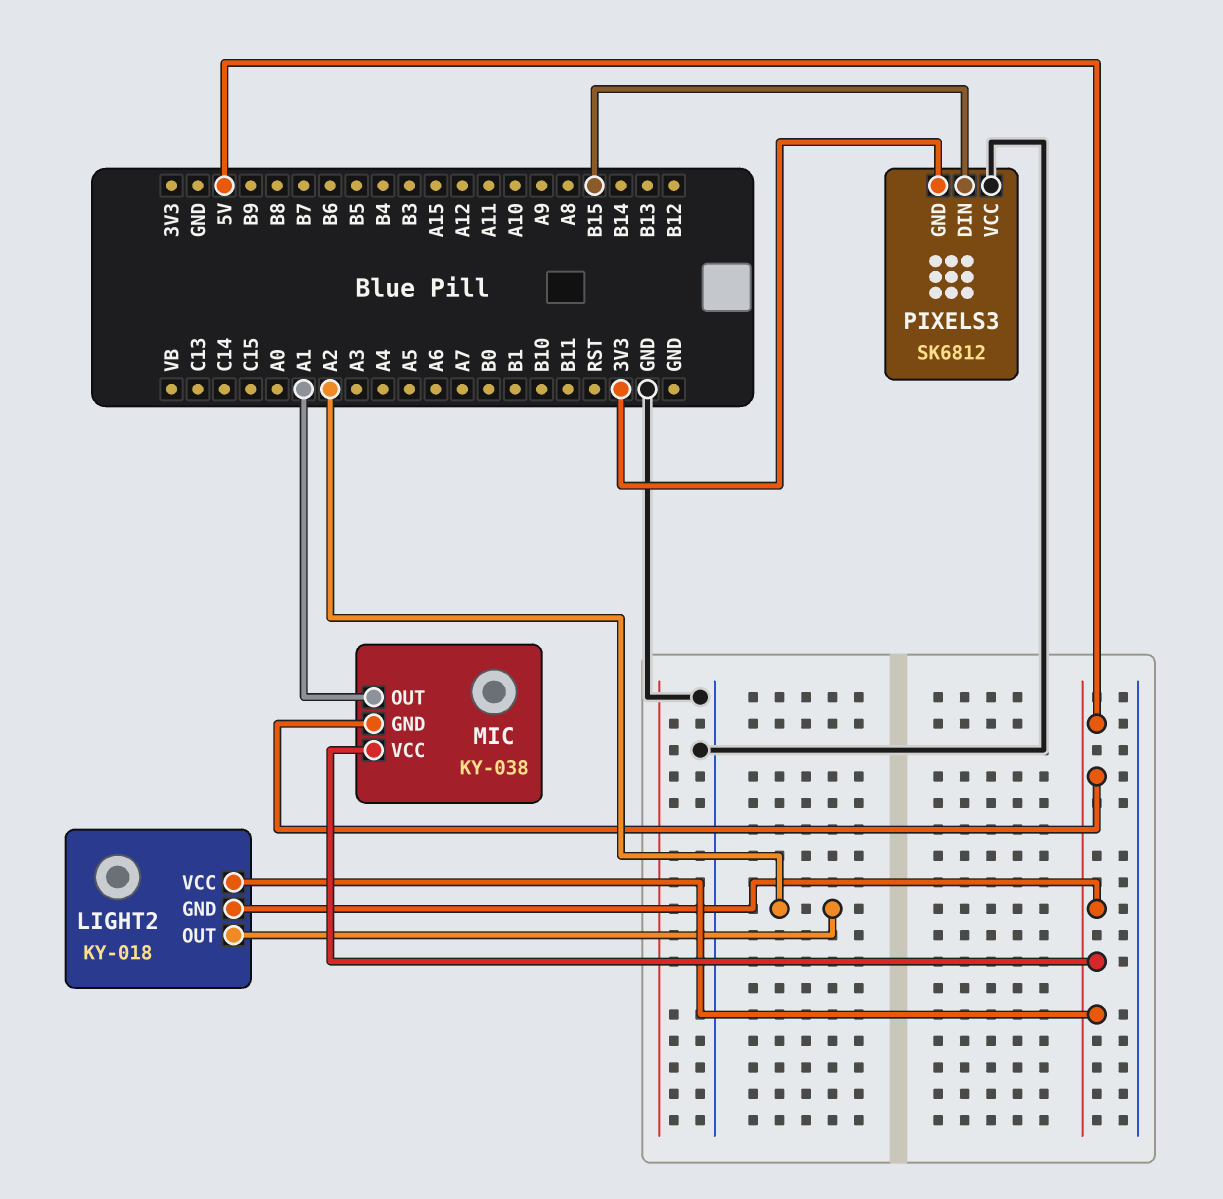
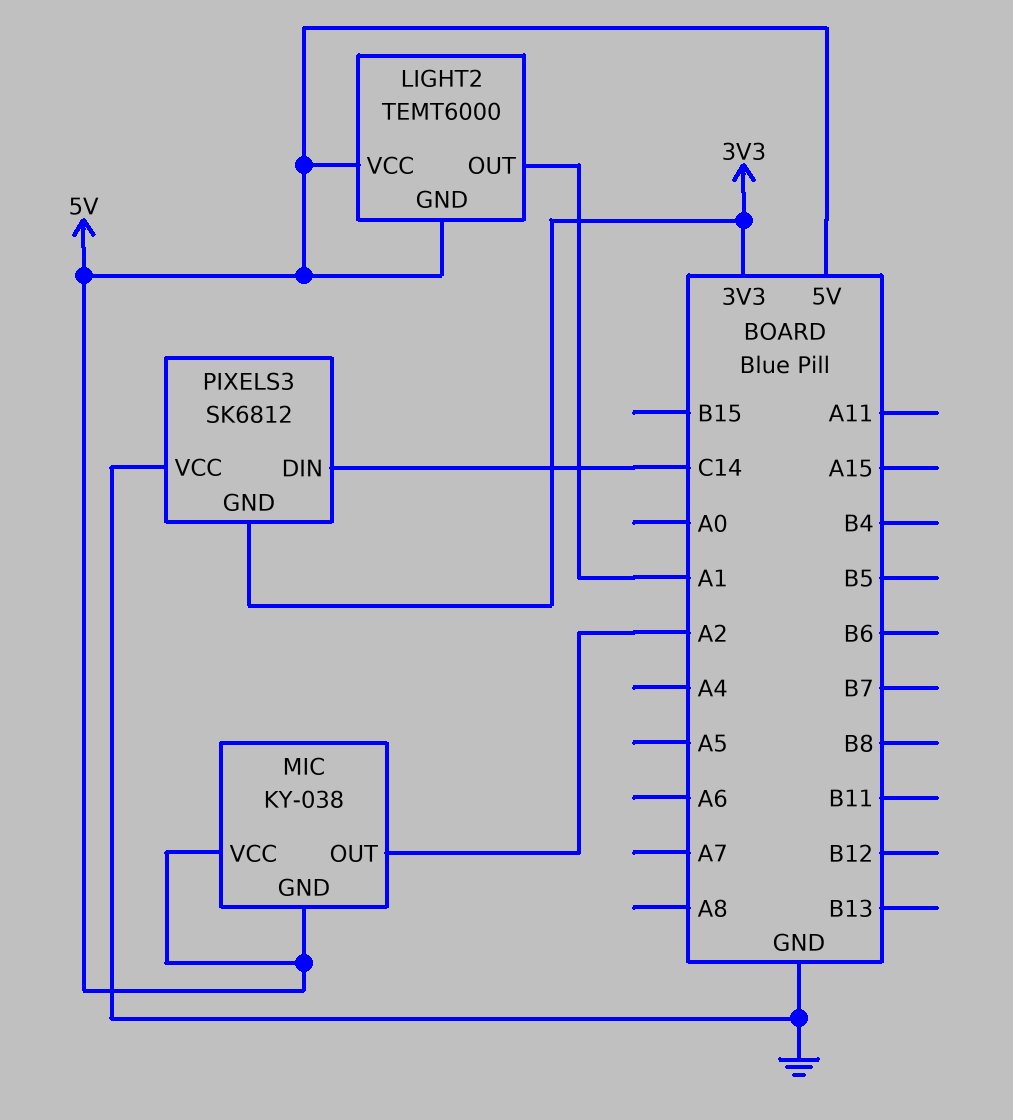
LIGHT2: KY-018 -> TEMT6000
LIGHT2 pin OUT: A2 -> A1
MIC pin OUT: A1 -> A2
PIXELS3 pin DIN: B15 -> C14

